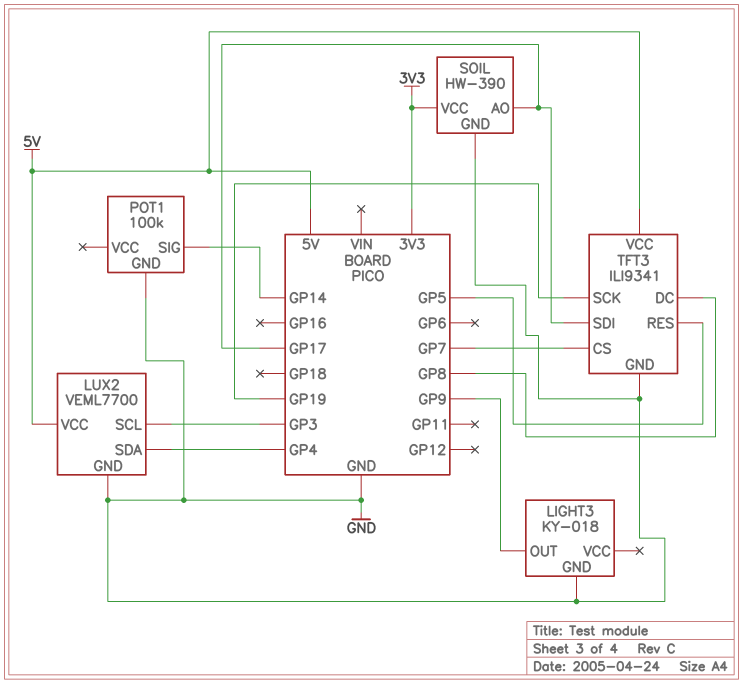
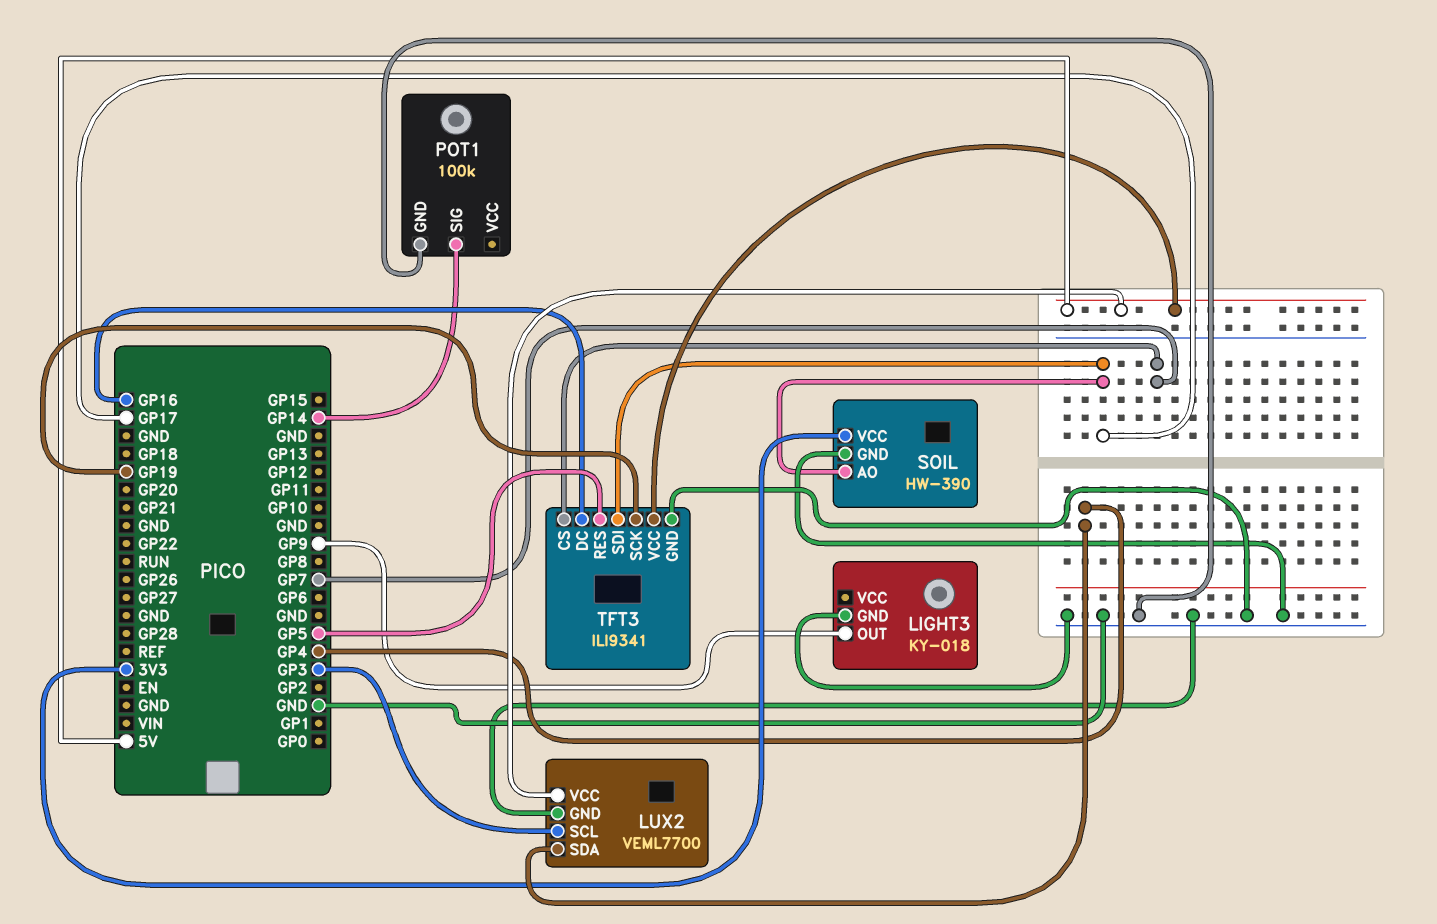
TFT3 pin DC: GP8 -> GP16

